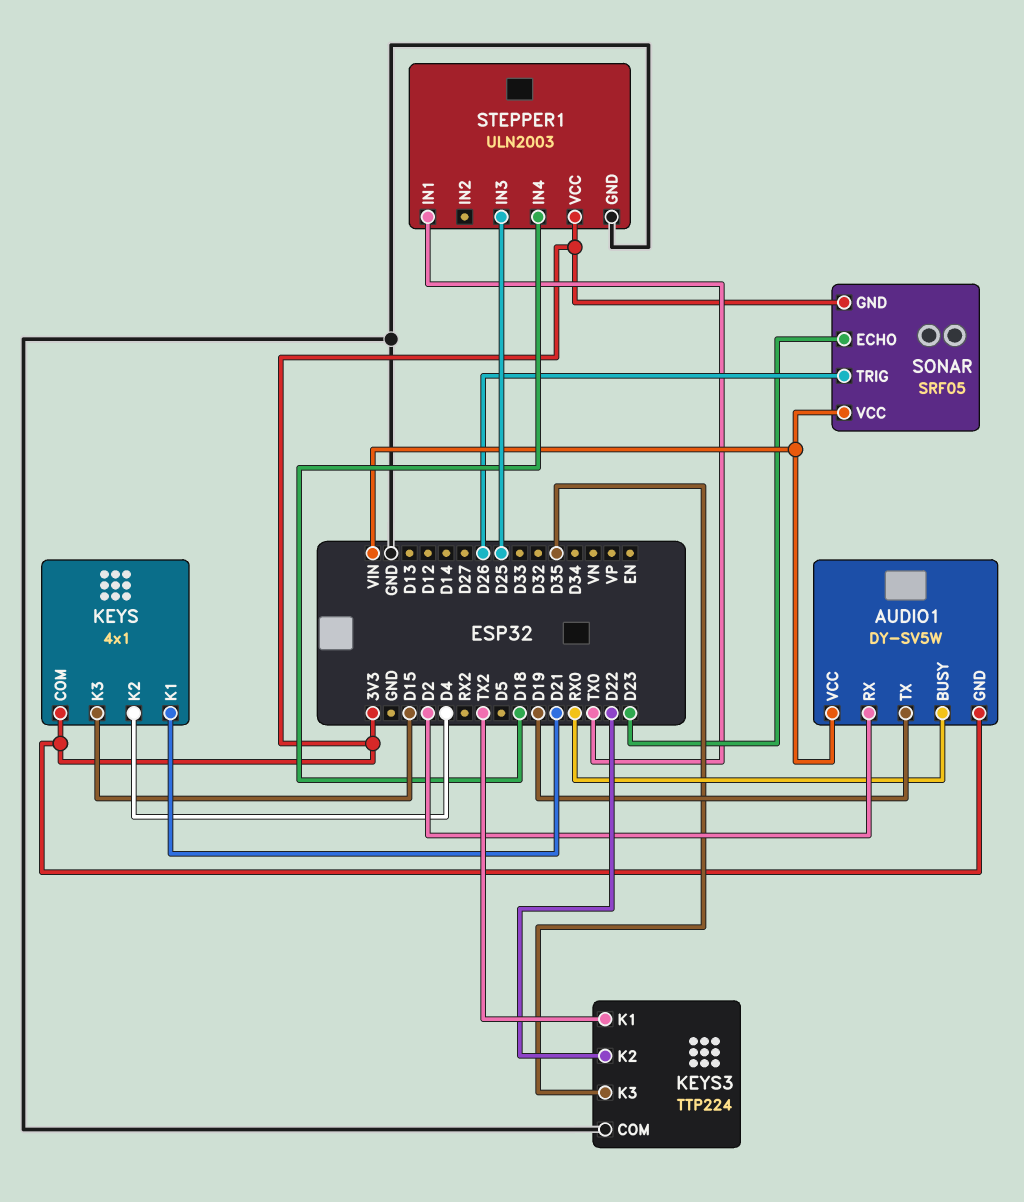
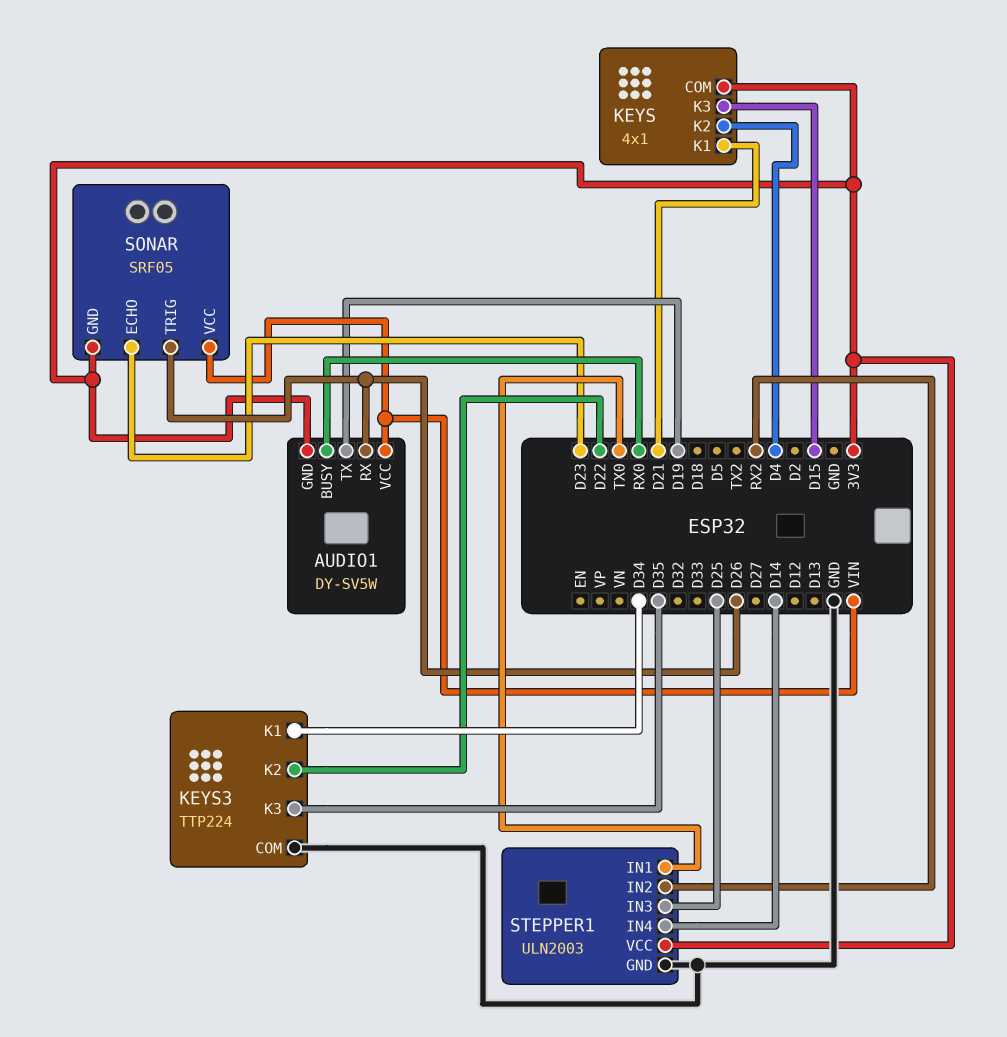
AUDIO1 pin RX: D2 -> D26
KEYS3 pin K1: TX2 -> D34
STEPPER1 pin IN2: none -> RX2
STEPPER1 pin IN4: D18 -> D14

